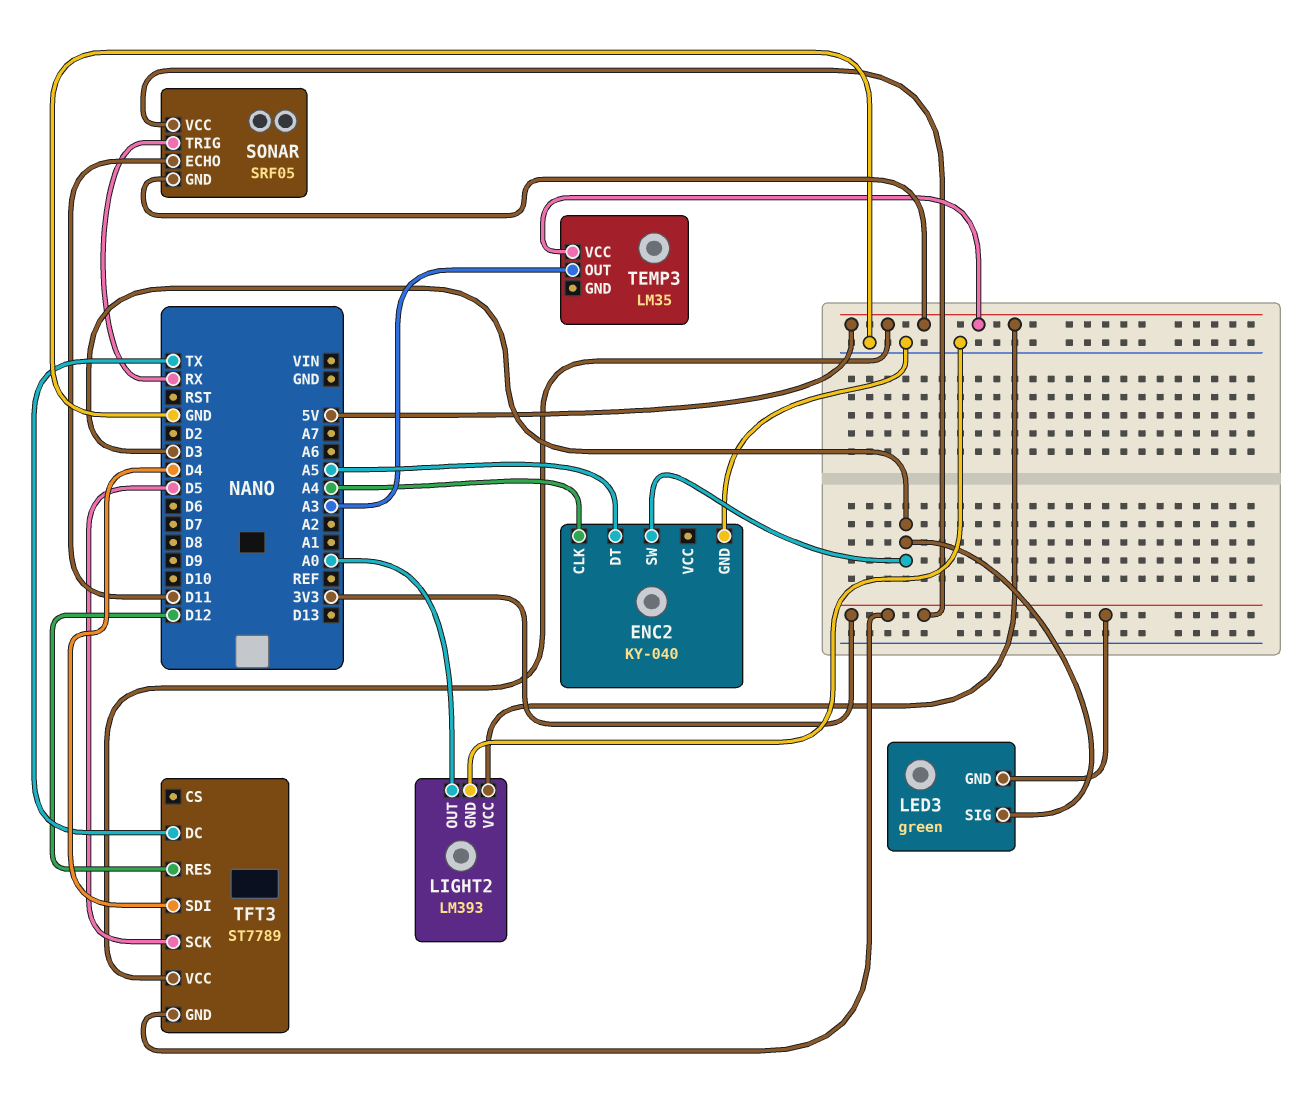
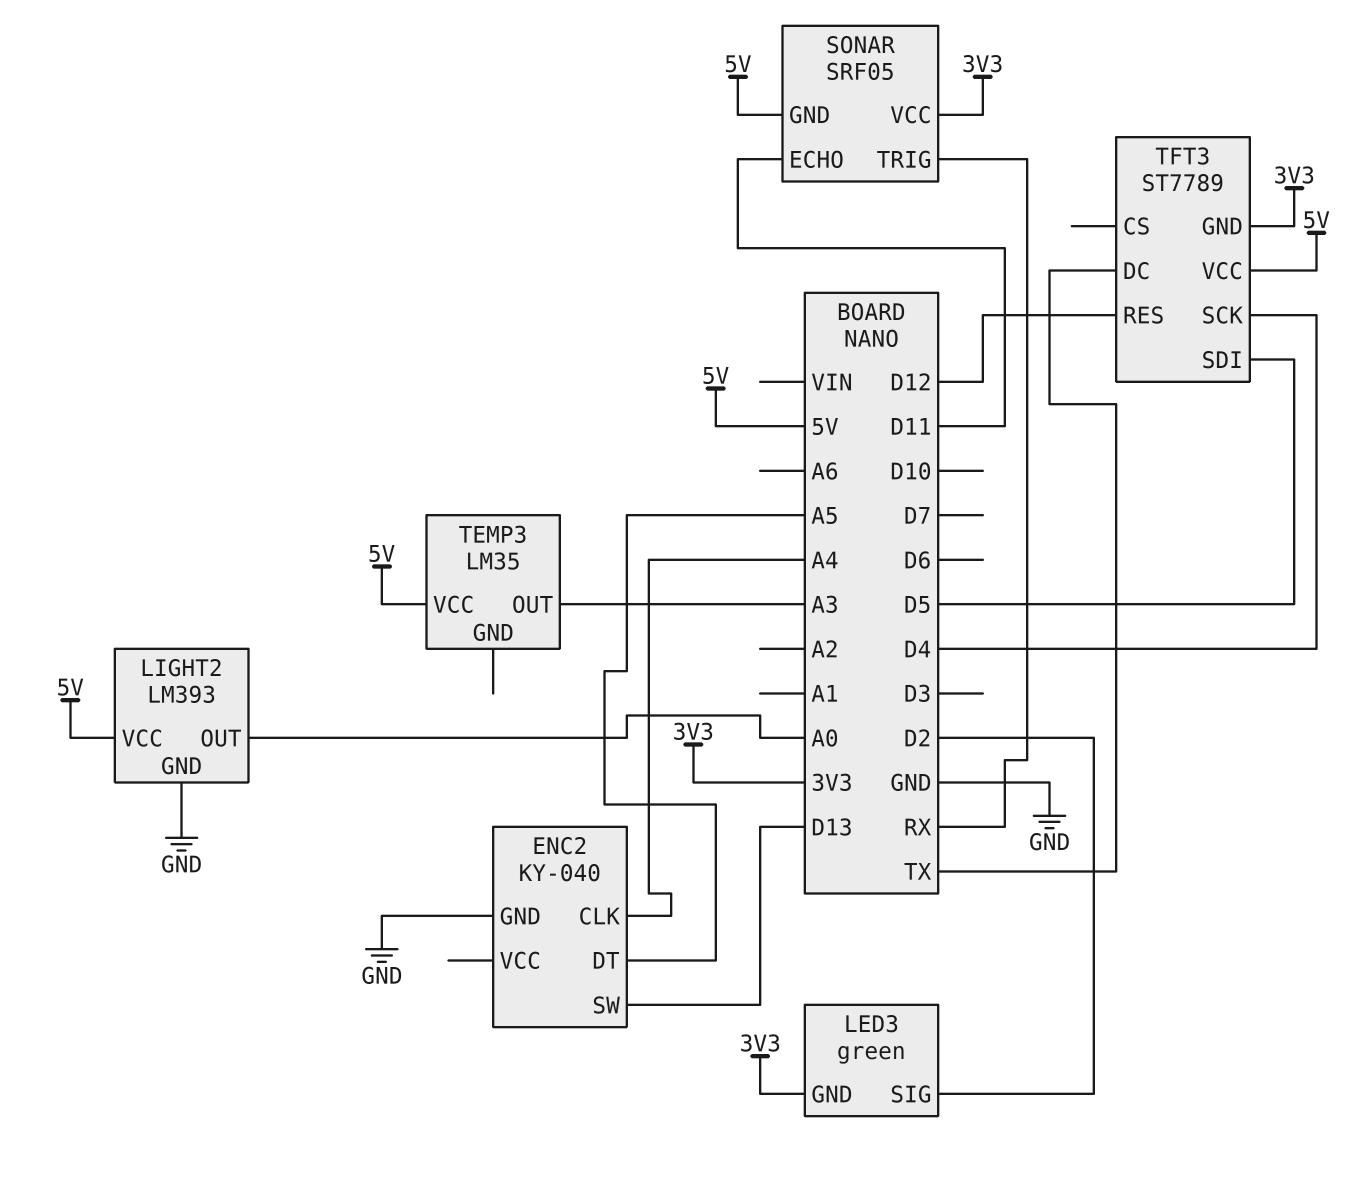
ENC2 pin SW: D3 -> D13
LED3 pin SIG: D3 -> D2
TFT3 pin SCK: D5 -> D4
TFT3 pin SDI: D4 -> D5

